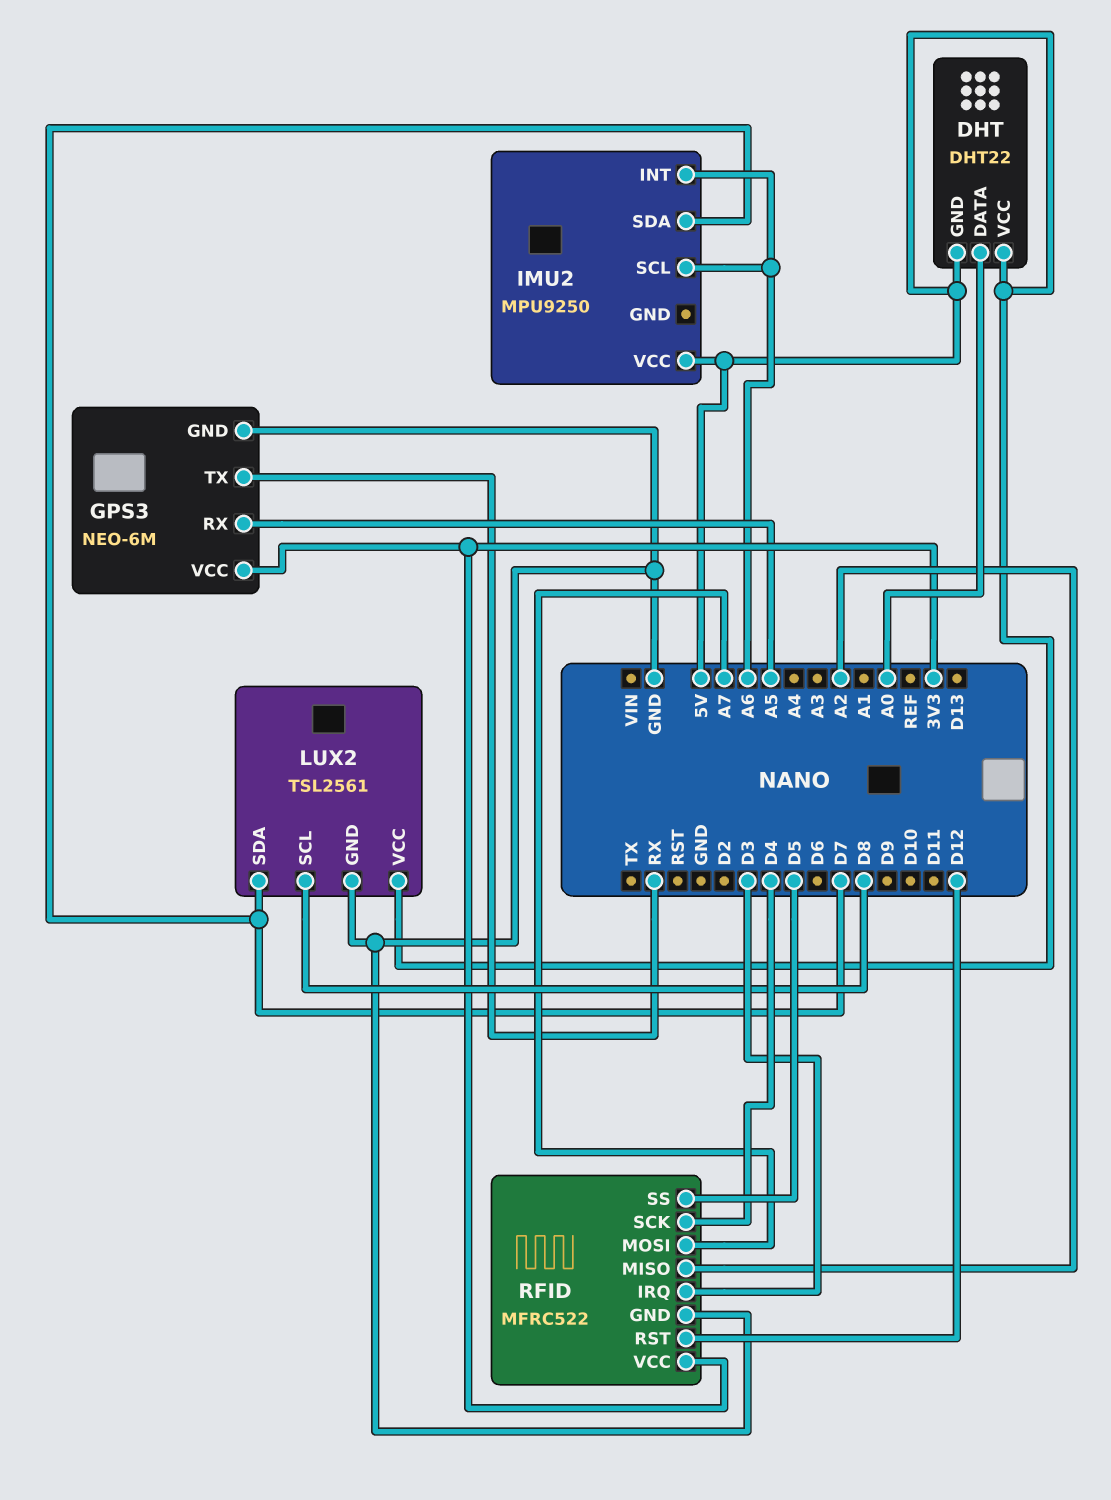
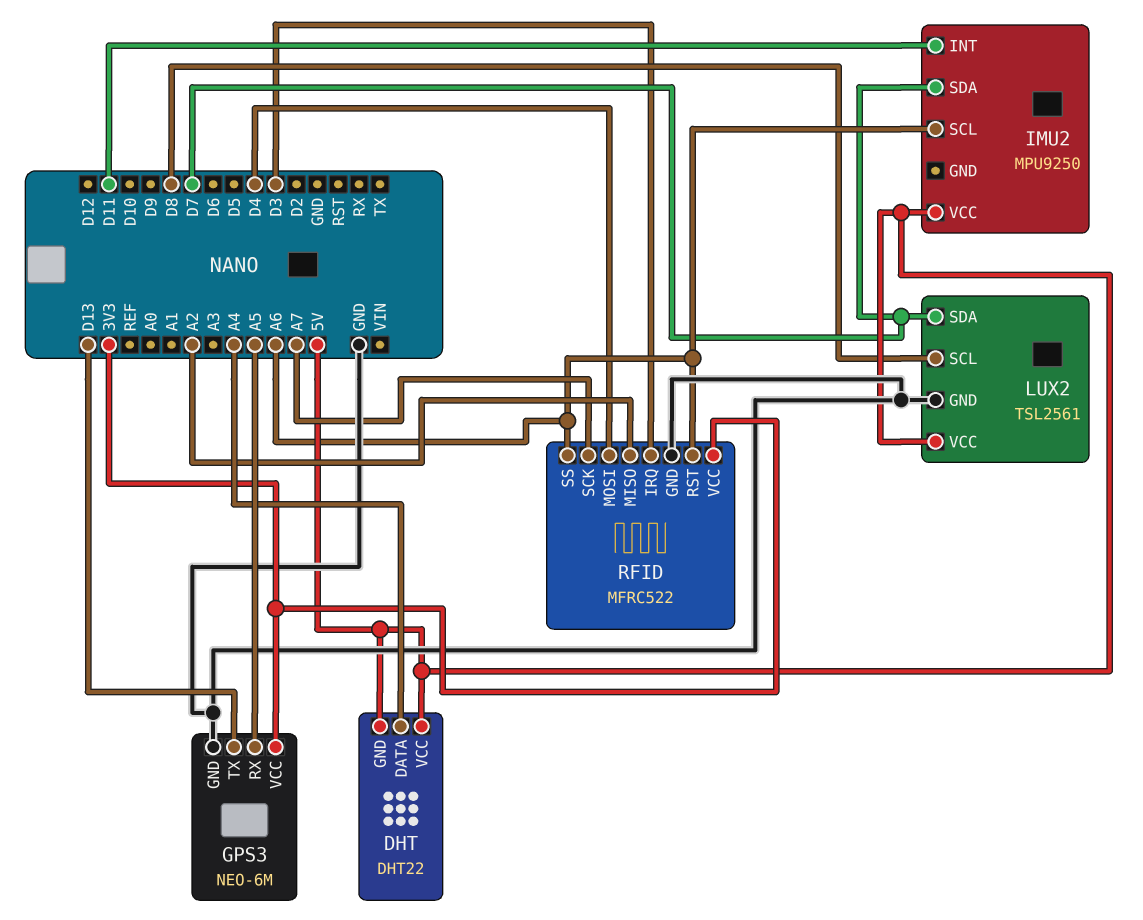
DHT pin DATA: A0 -> A4
GPS3 pin TX: RX -> D13
IMU2 pin INT: A6 -> D11
RFID pin MOSI: A7 -> D4
RFID pin RST: D12 -> A6
RFID pin SCK: D4 -> A7
RFID pin SS: D5 -> A6

